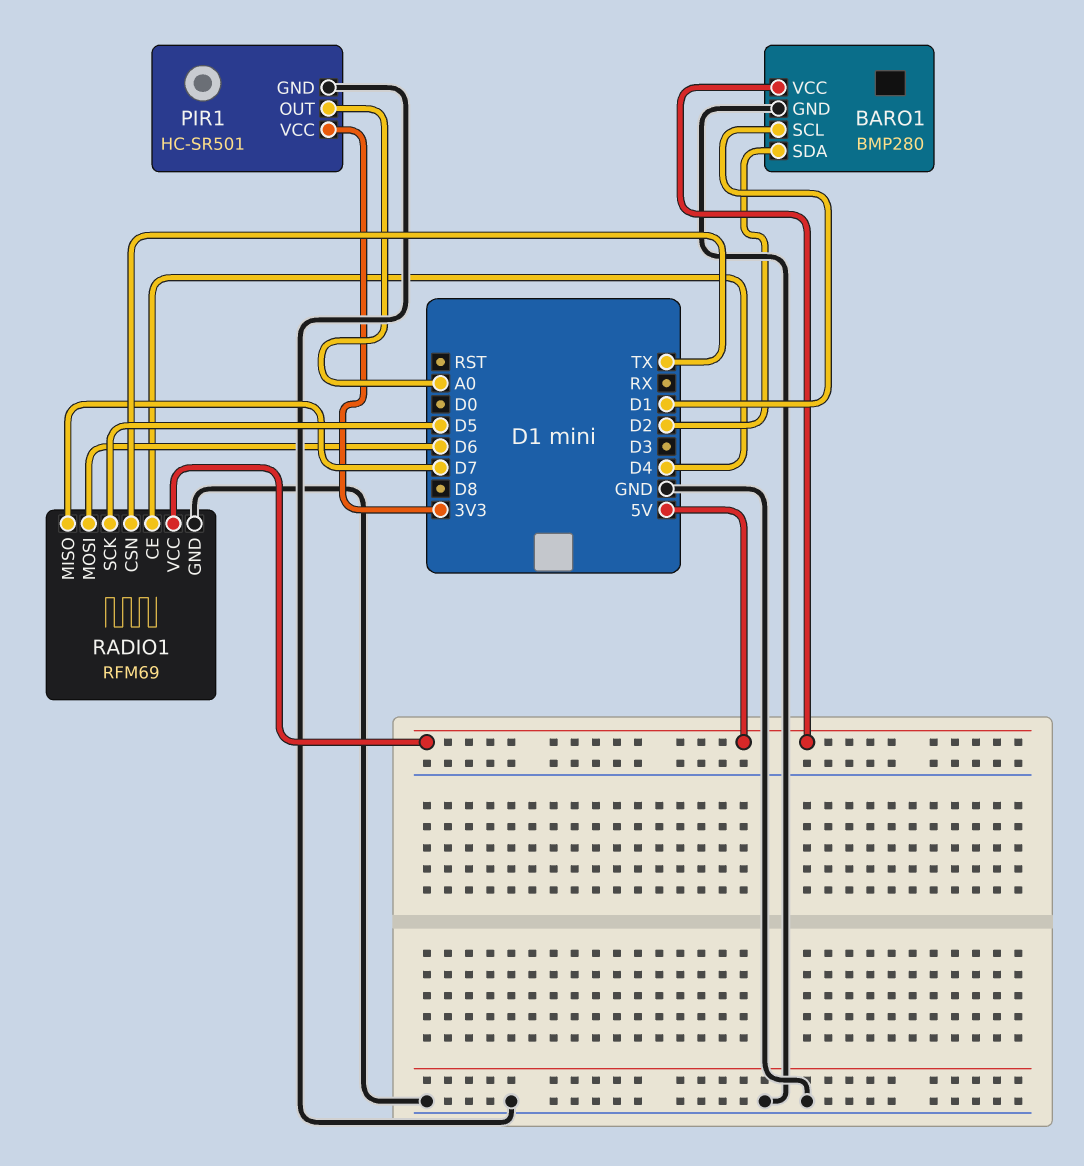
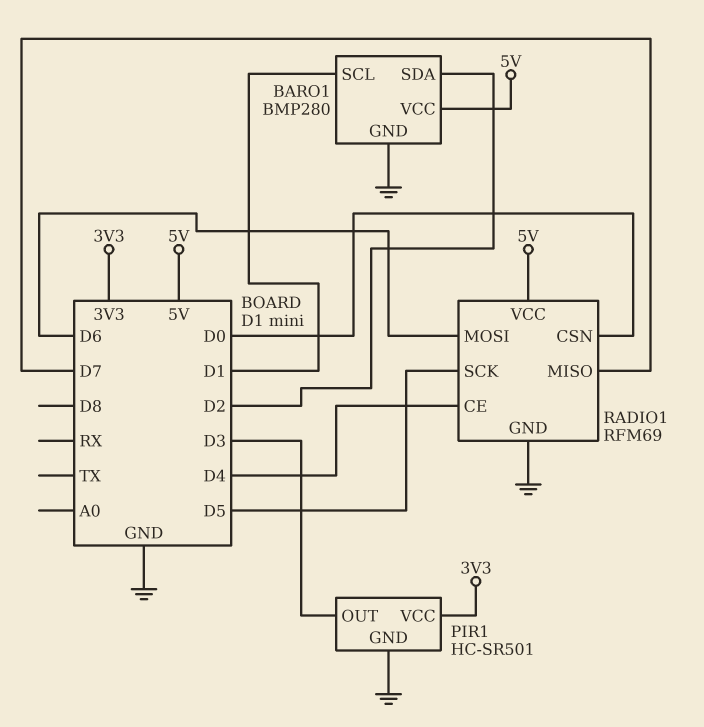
PIR1 pin OUT: A0 -> D3
RADIO1 pin CSN: TX -> D0

